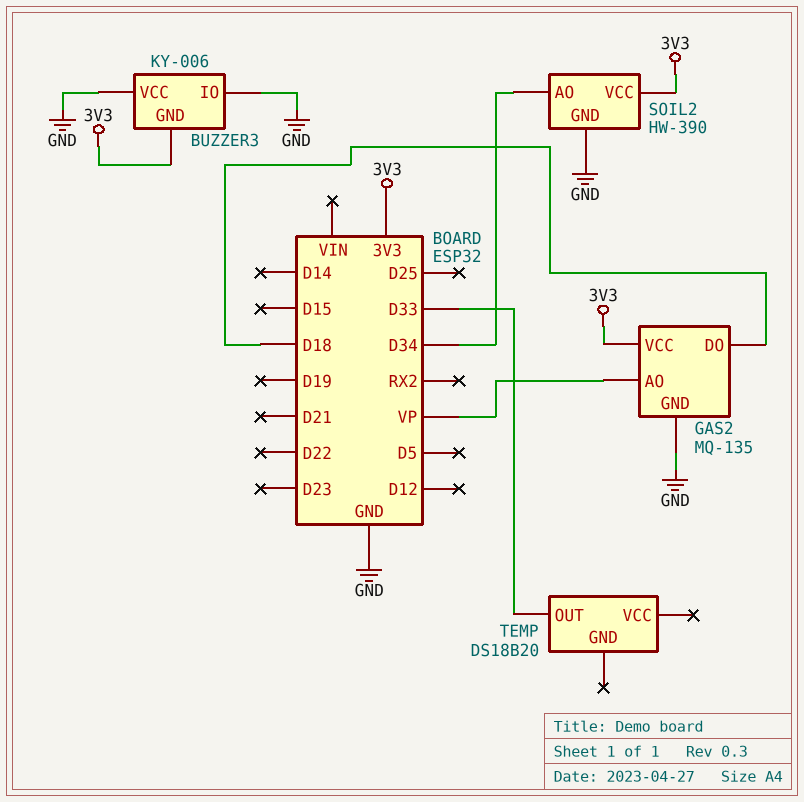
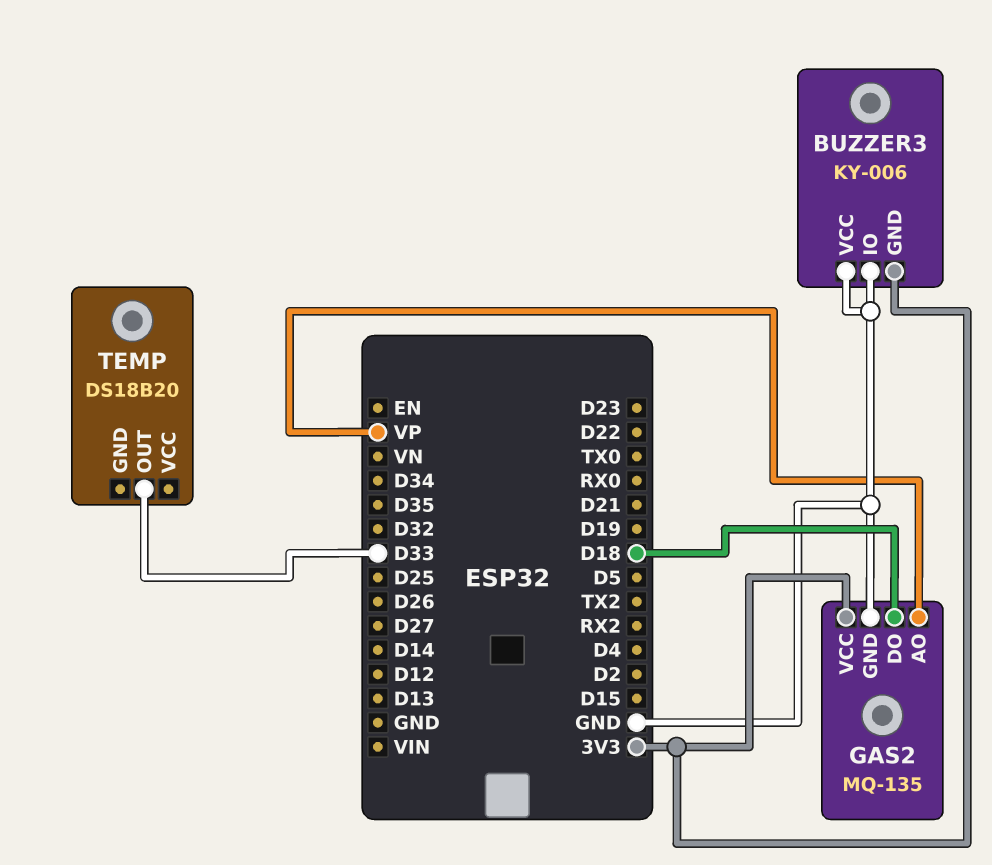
SOIL2: HW-390 -> none
SOIL2 pin AO: D34 -> none
SOIL2 pin GND: GND -> none
SOIL2 pin VCC: 3V3 -> none

